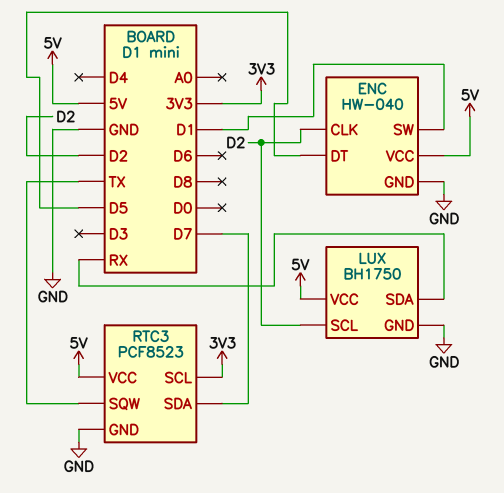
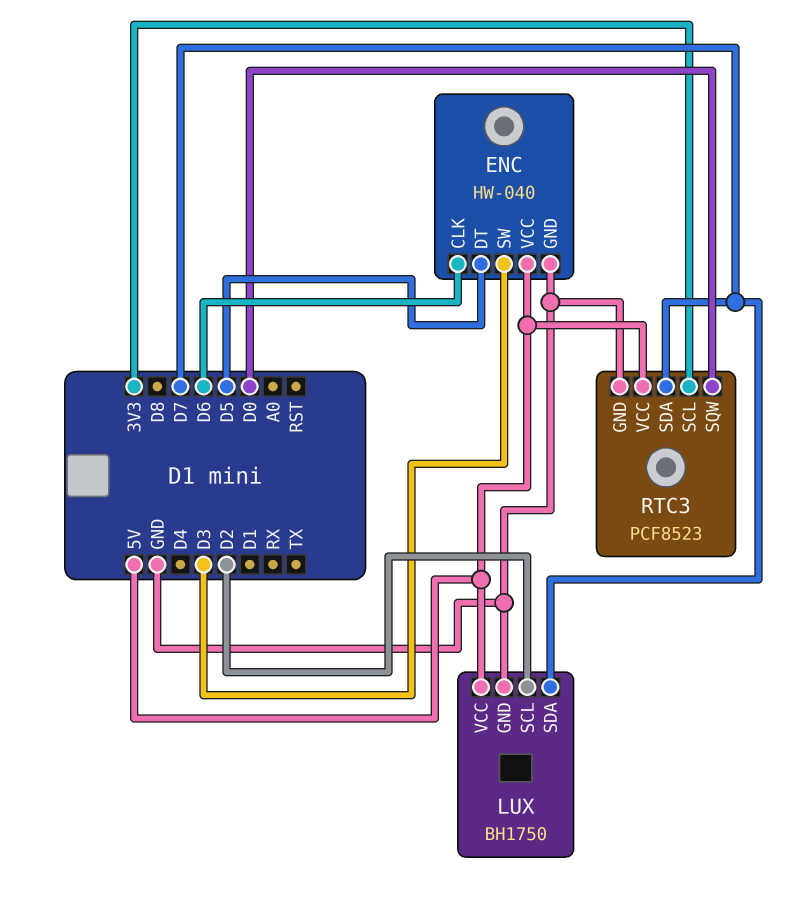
ENC pin CLK: D2 -> D6
ENC pin SW: D1 -> D3
LUX pin SDA: RX -> D7
RTC3 pin SQW: TX -> D0

